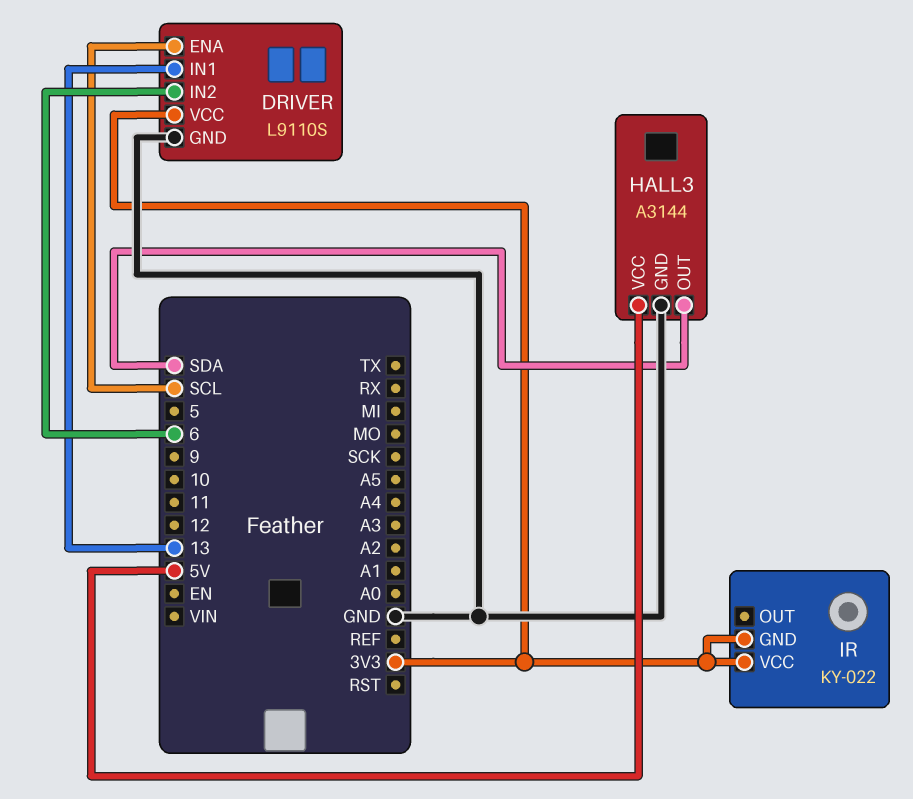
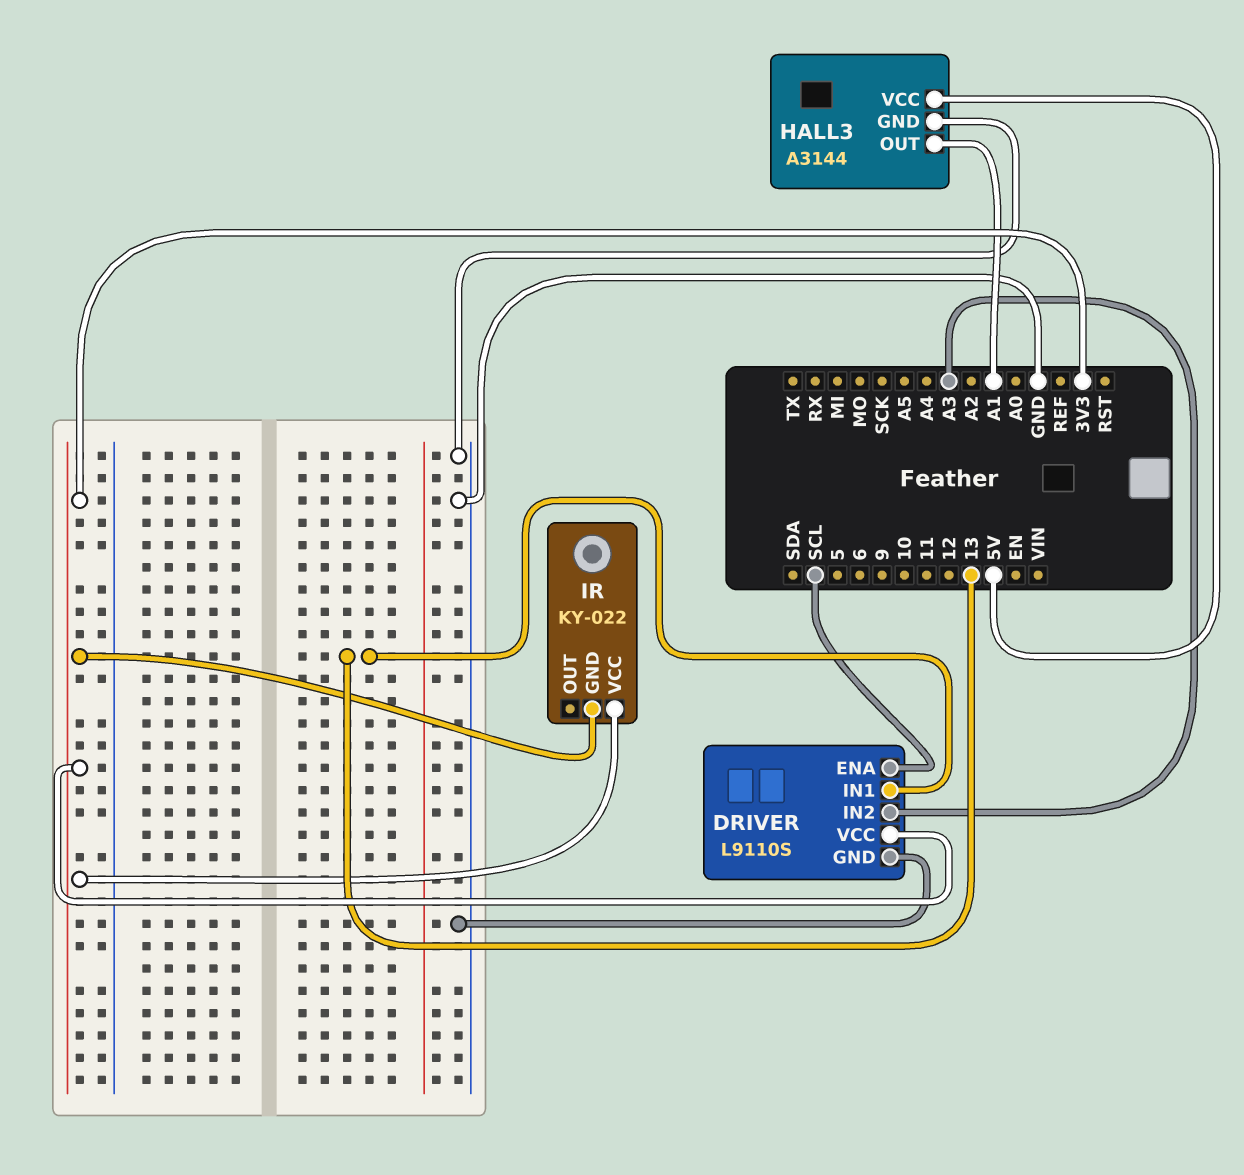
DRIVER pin IN2: 6 -> A3
HALL3 pin OUT: SDA -> A1

